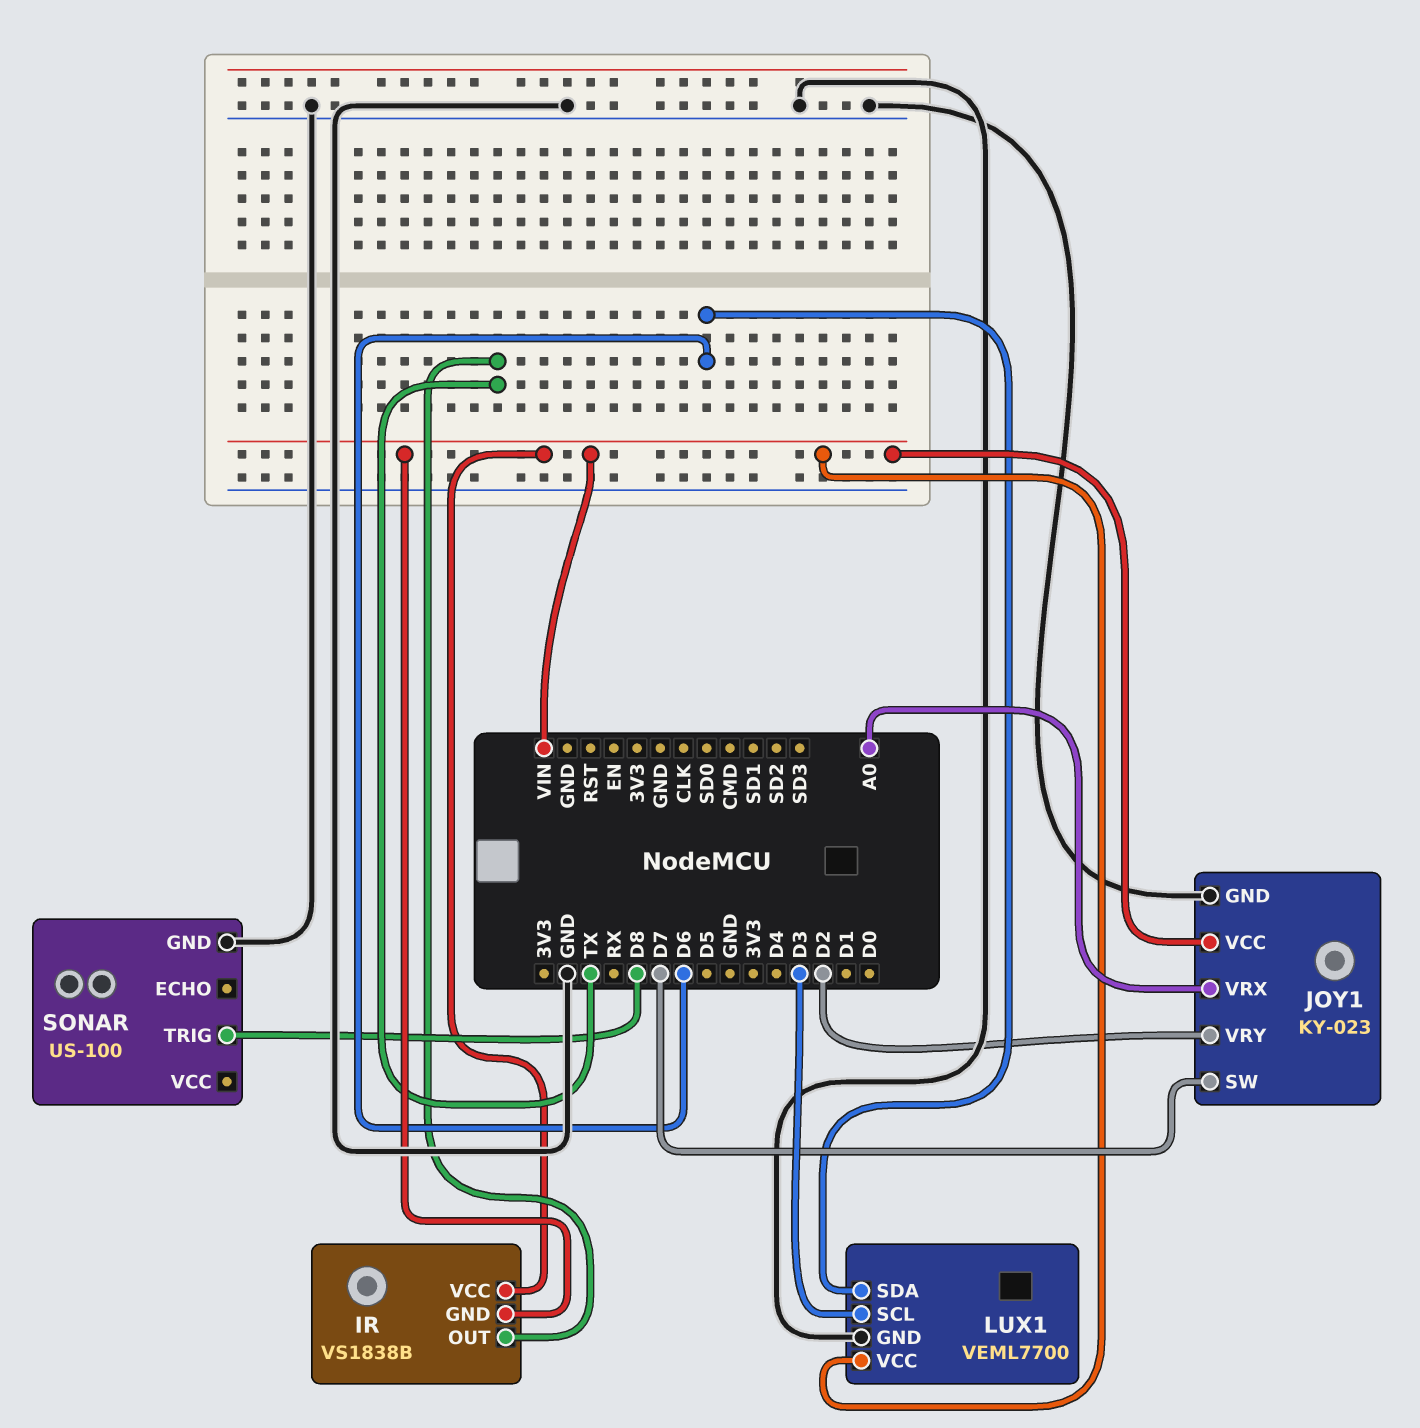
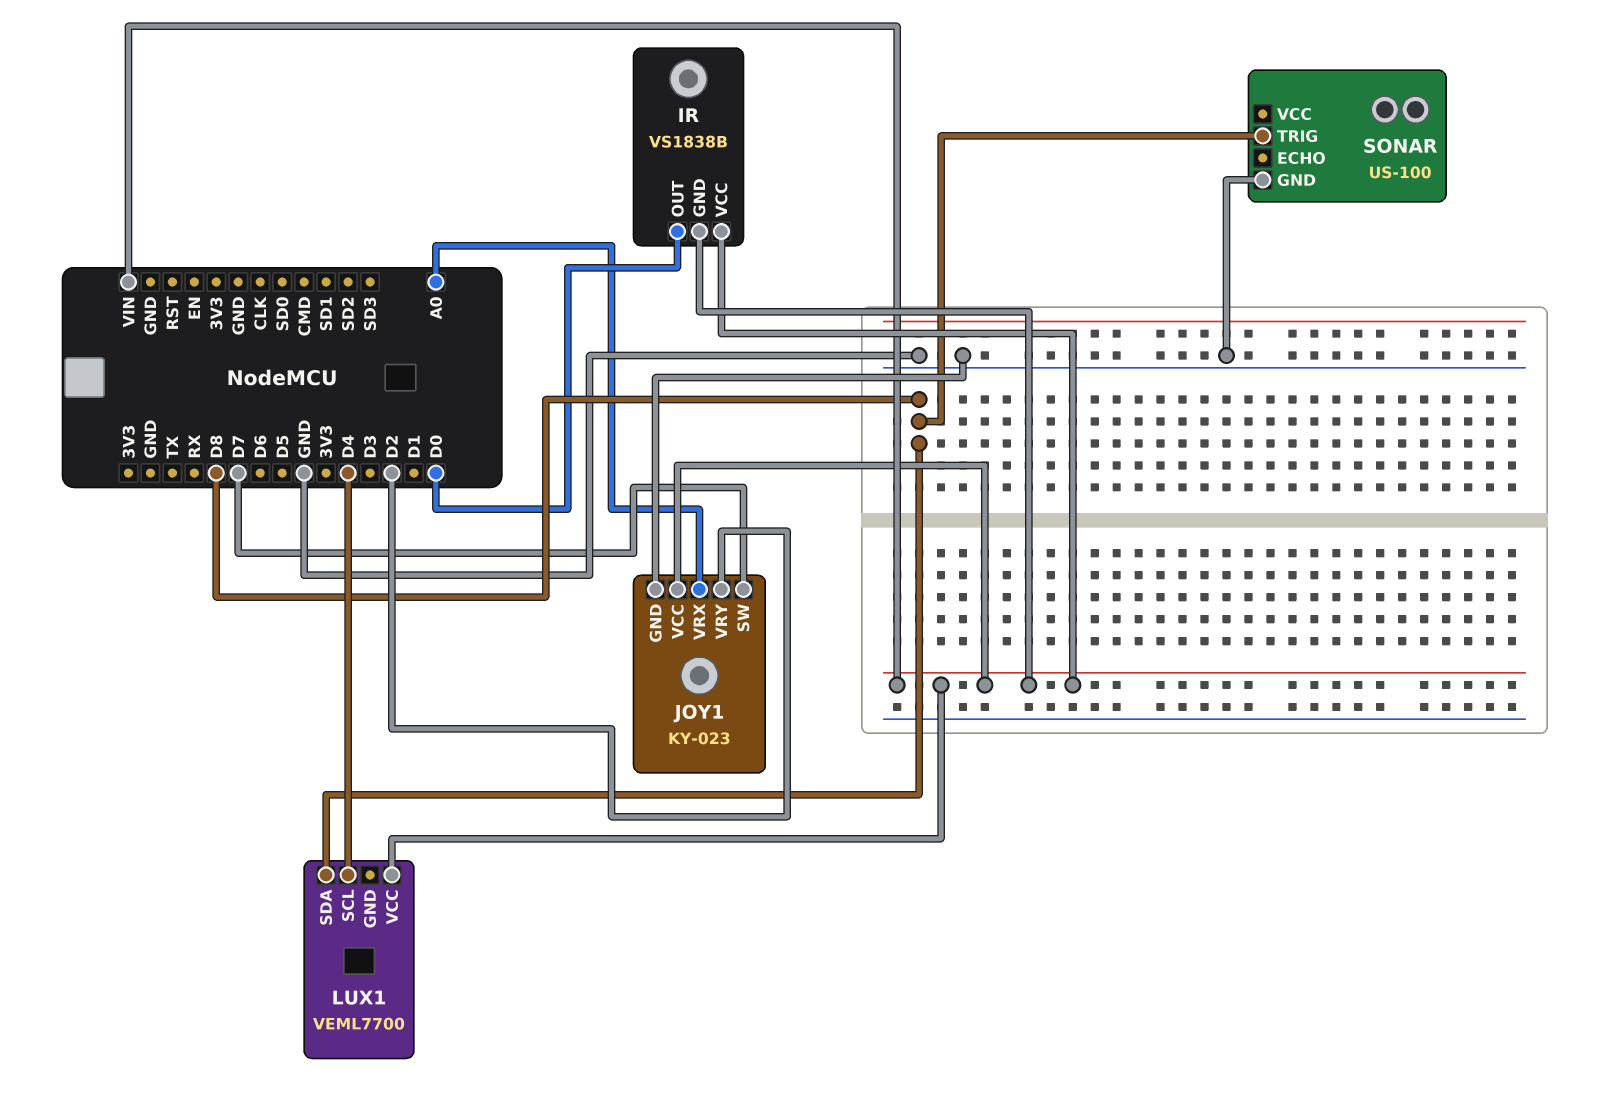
IR pin OUT: TX -> D0
LUX1 pin GND: GND -> none
LUX1 pin SCL: D3 -> D4
LUX1 pin SDA: D6 -> D8

